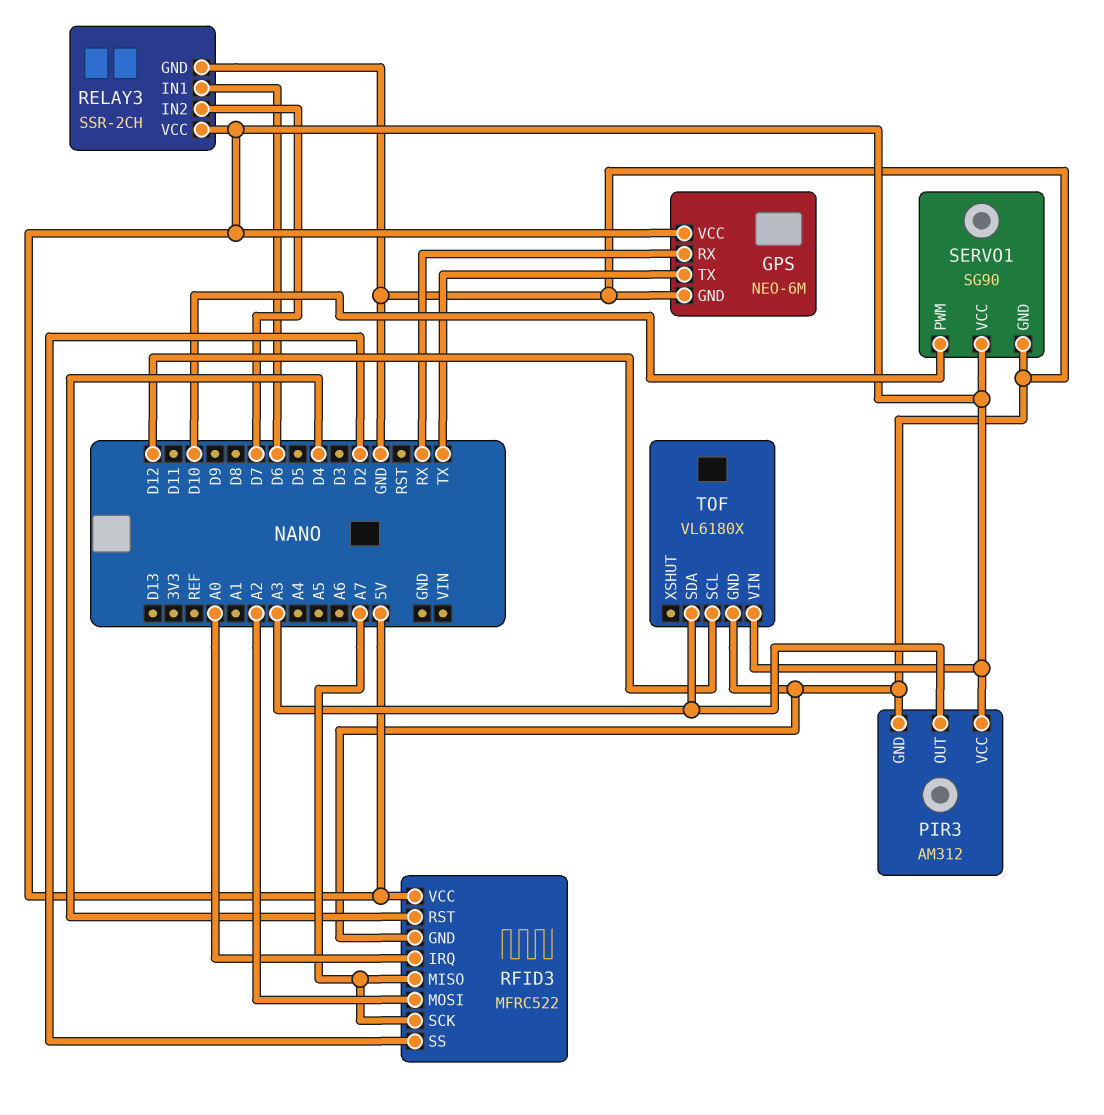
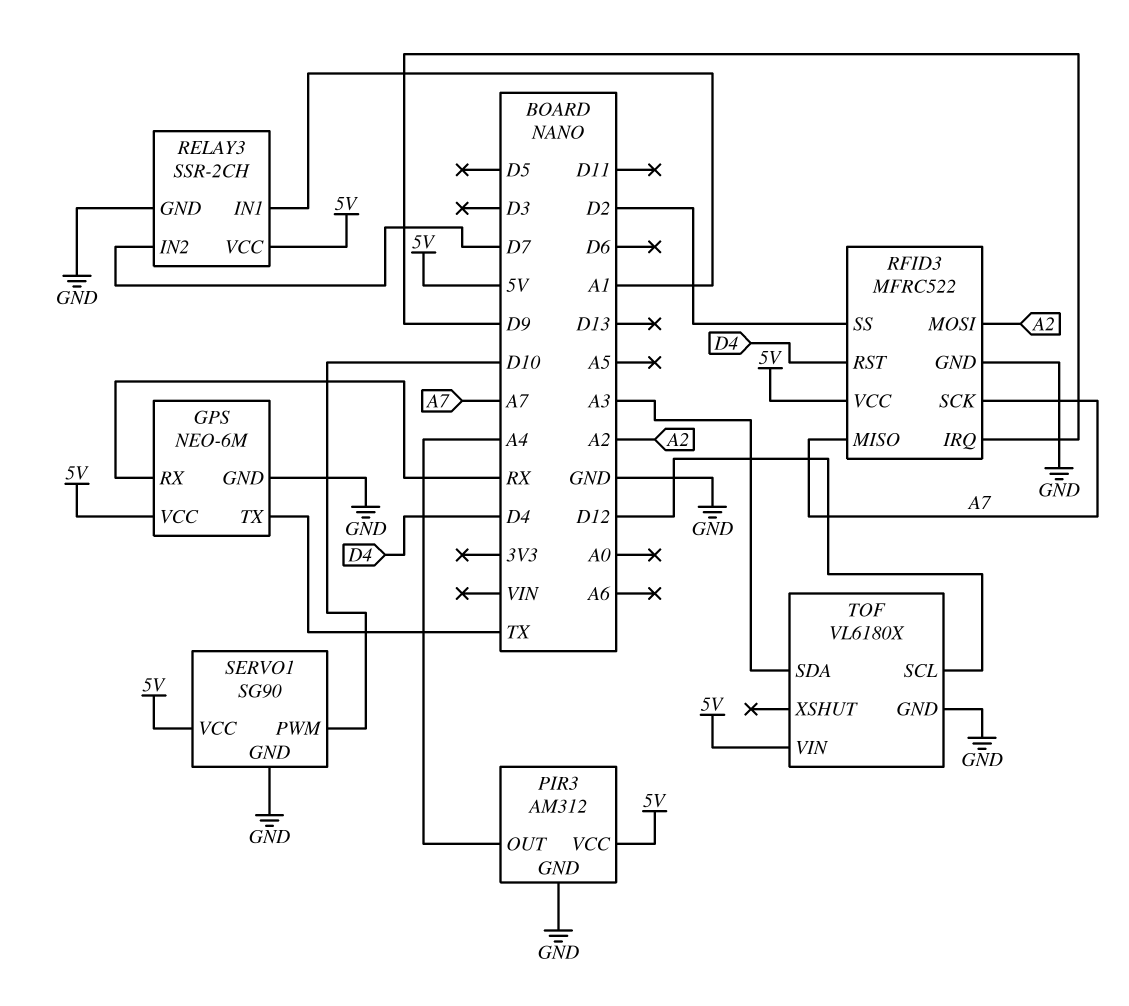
PIR3 pin OUT: A3 -> A4
RELAY3 pin IN1: D6 -> A1
RFID3 pin IRQ: A0 -> D9

